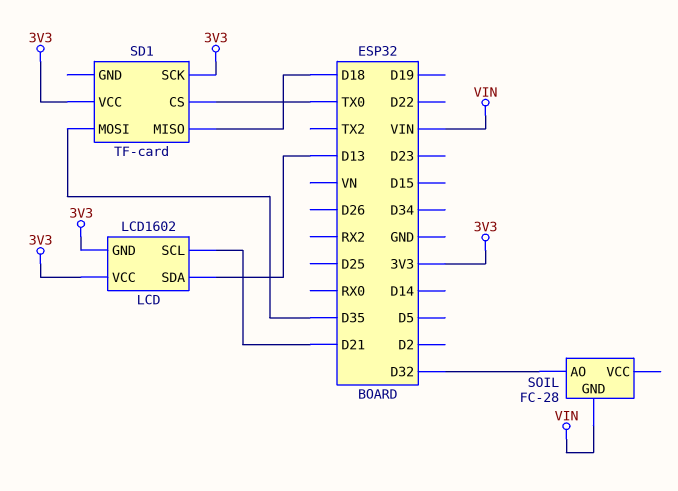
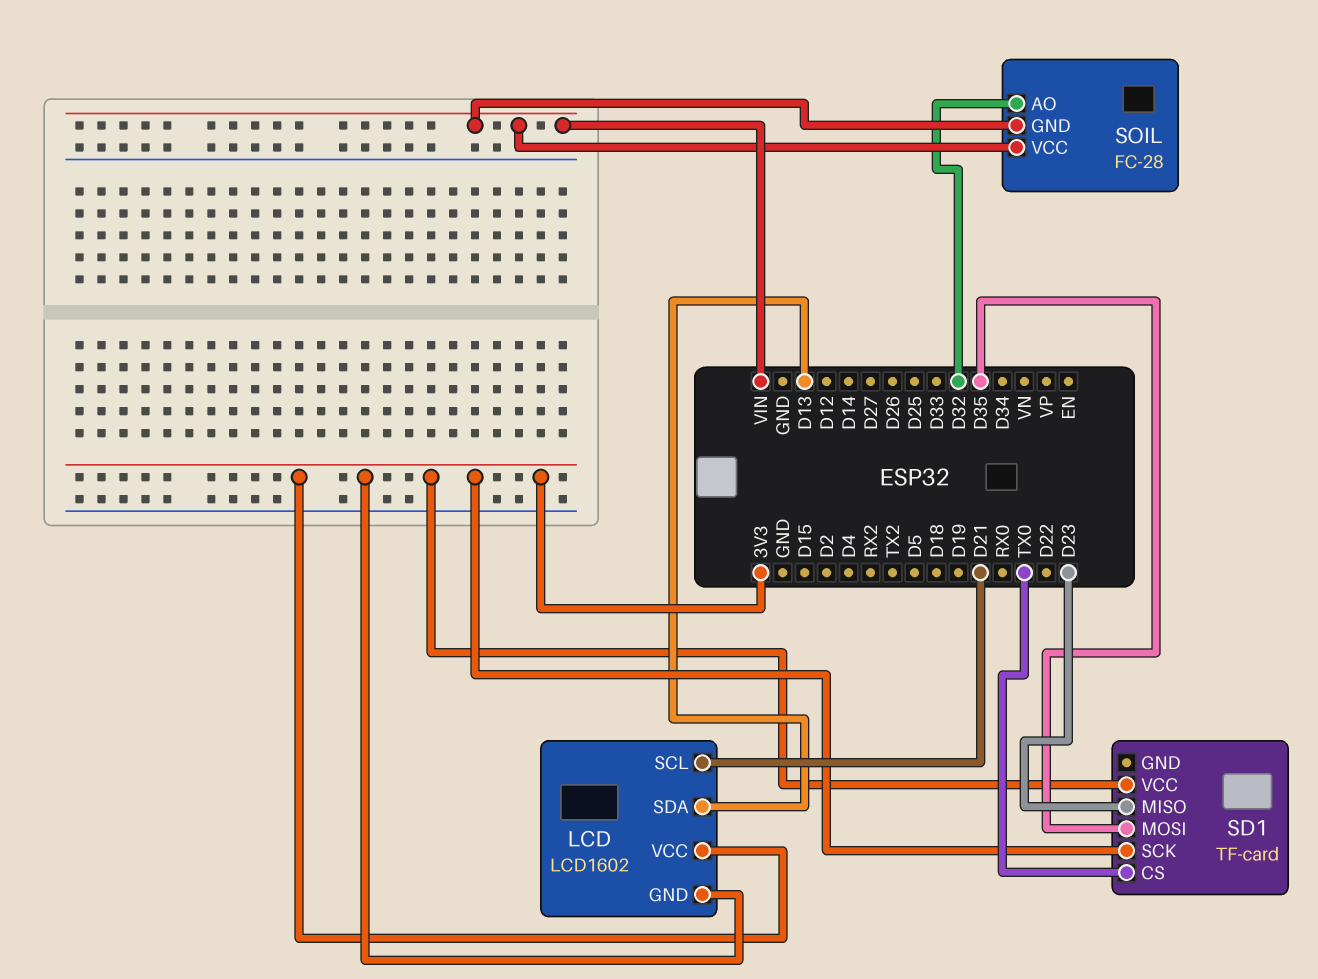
SD1 pin MISO: D18 -> D23
SOIL pin VCC: none -> VIN

